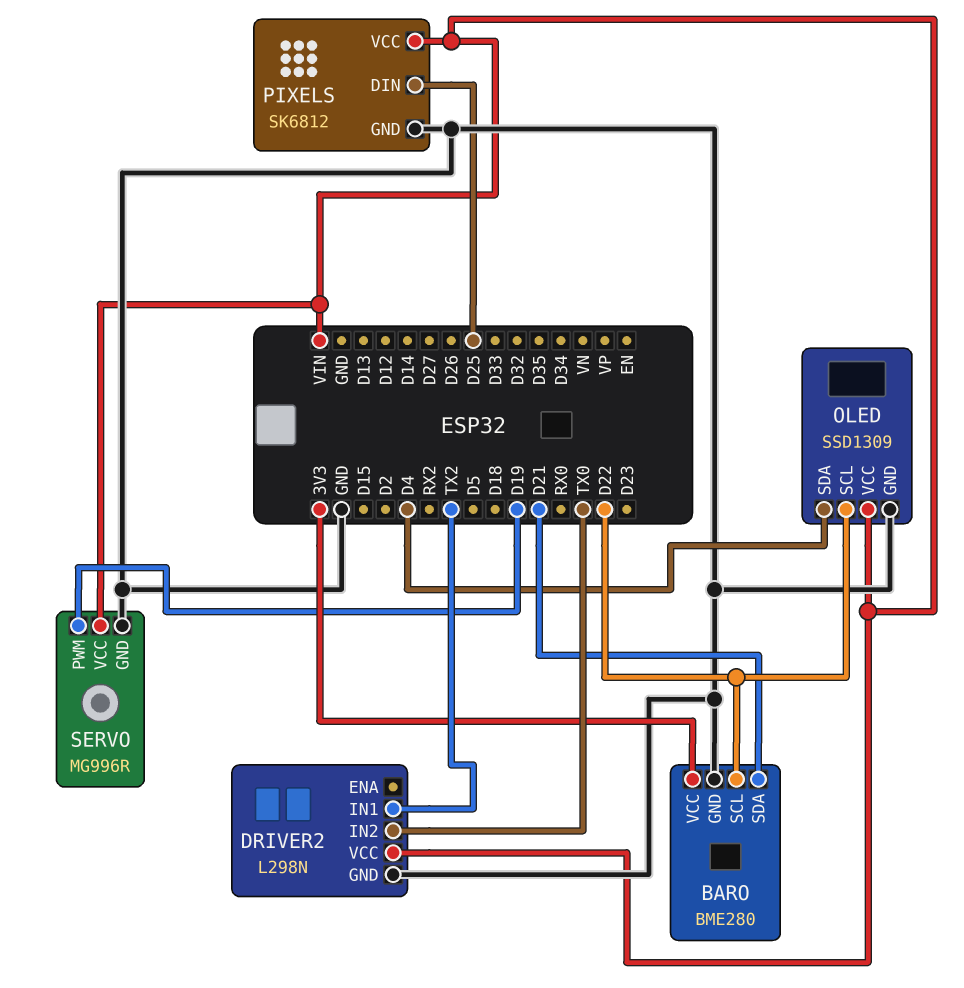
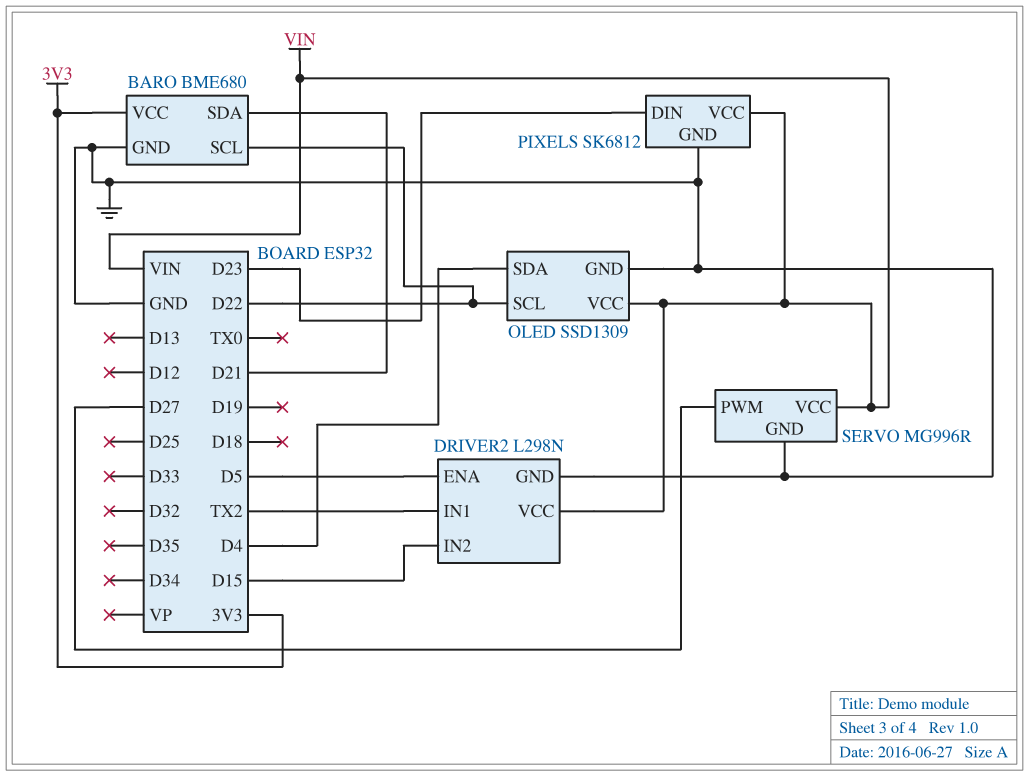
BARO: BME280 -> BME680
DRIVER2 pin ENA: none -> D5
DRIVER2 pin IN2: TX0 -> D15
PIXELS pin DIN: D25 -> D23
SERVO pin PWM: D19 -> D27

